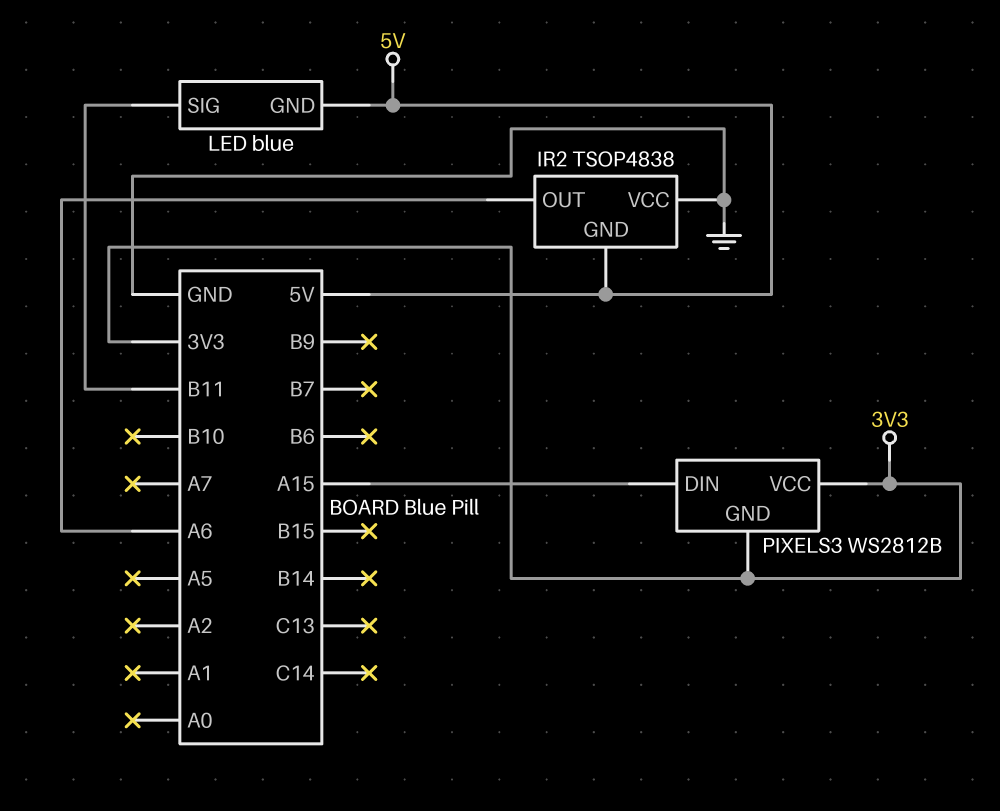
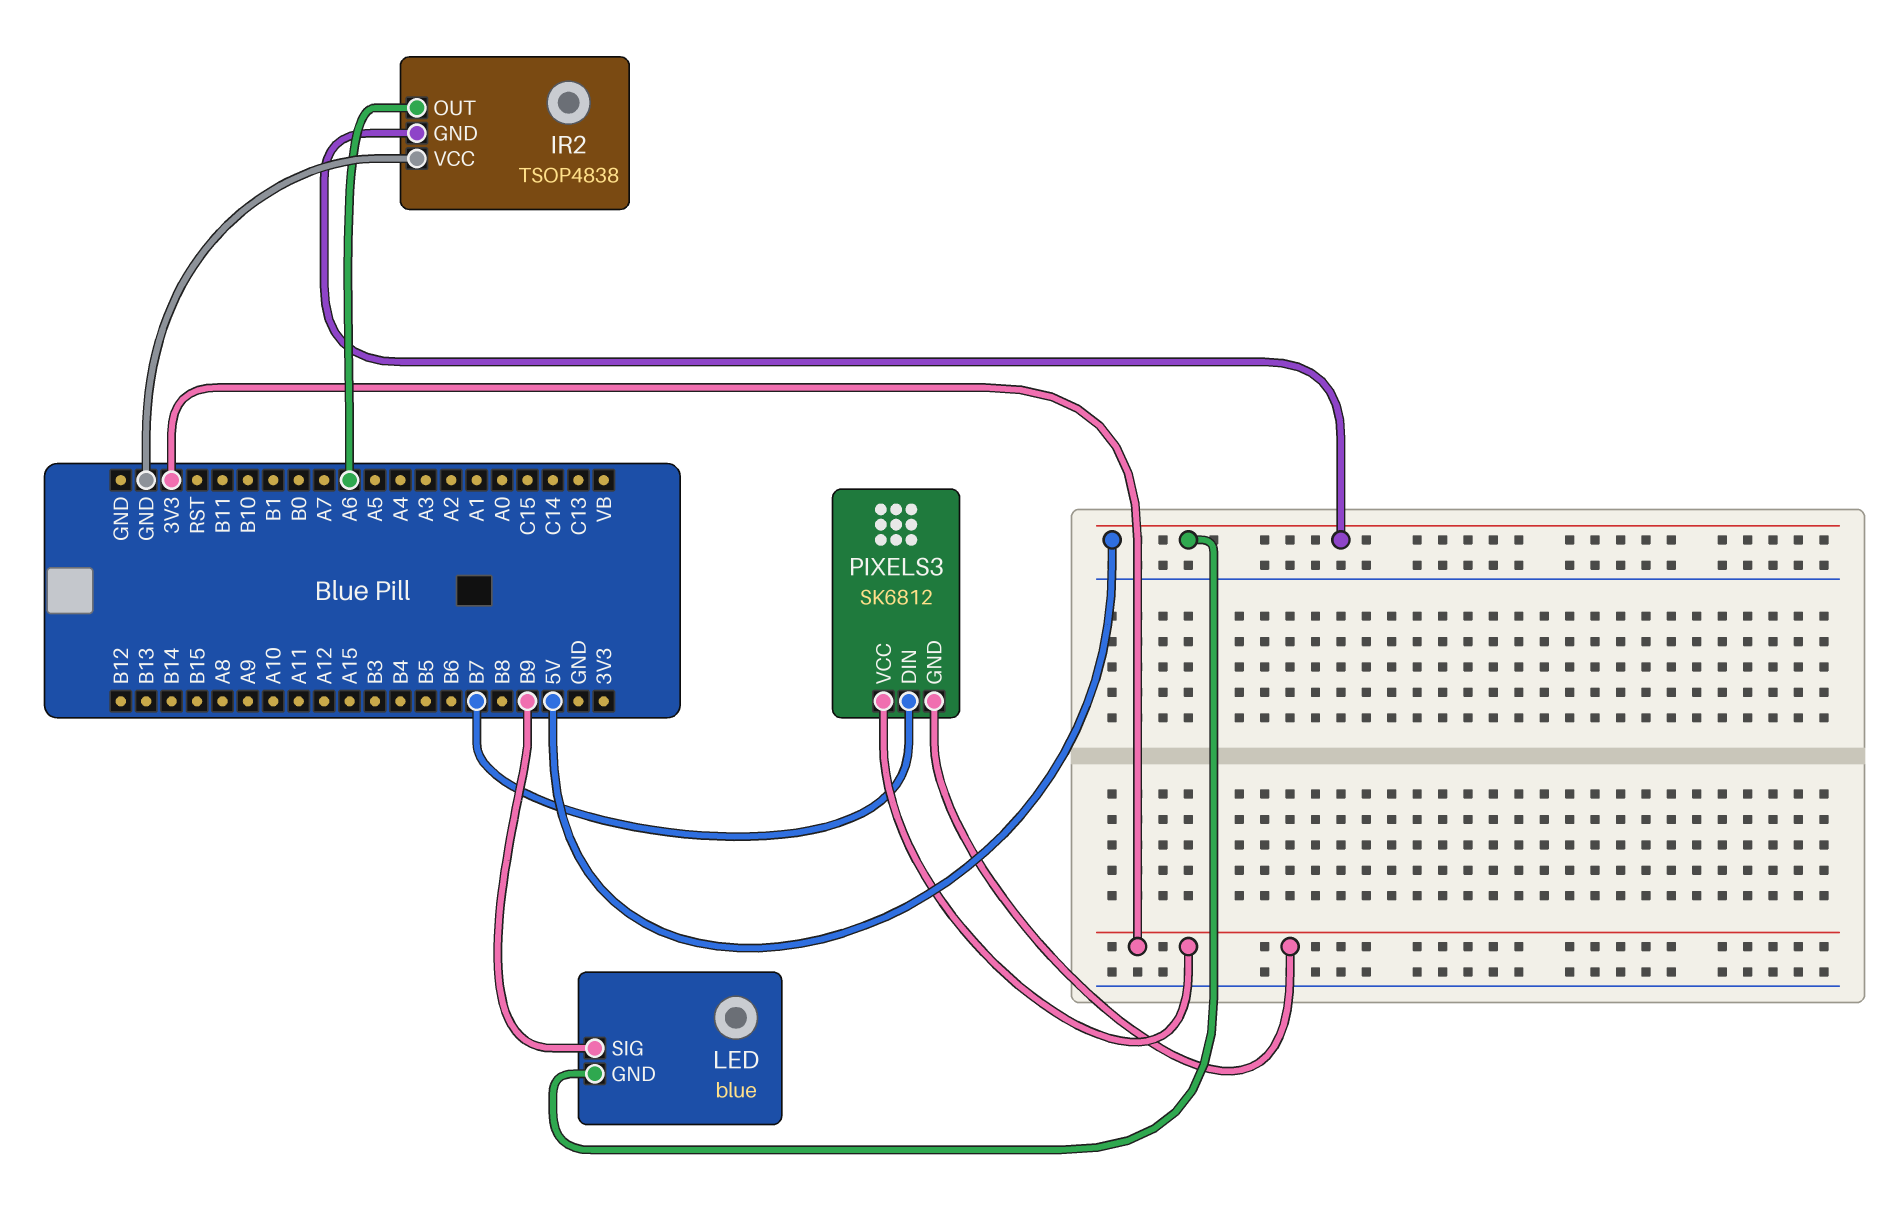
LED pin SIG: B11 -> B9
PIXELS3: WS2812B -> SK6812
PIXELS3 pin DIN: A15 -> B7

